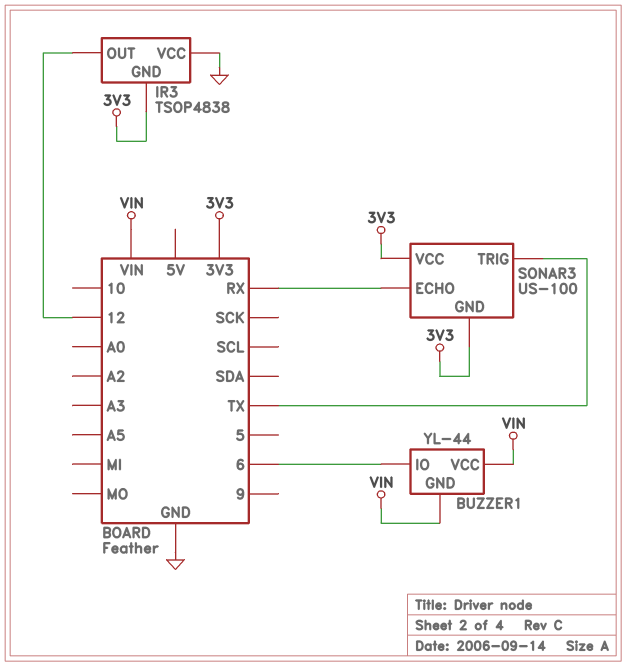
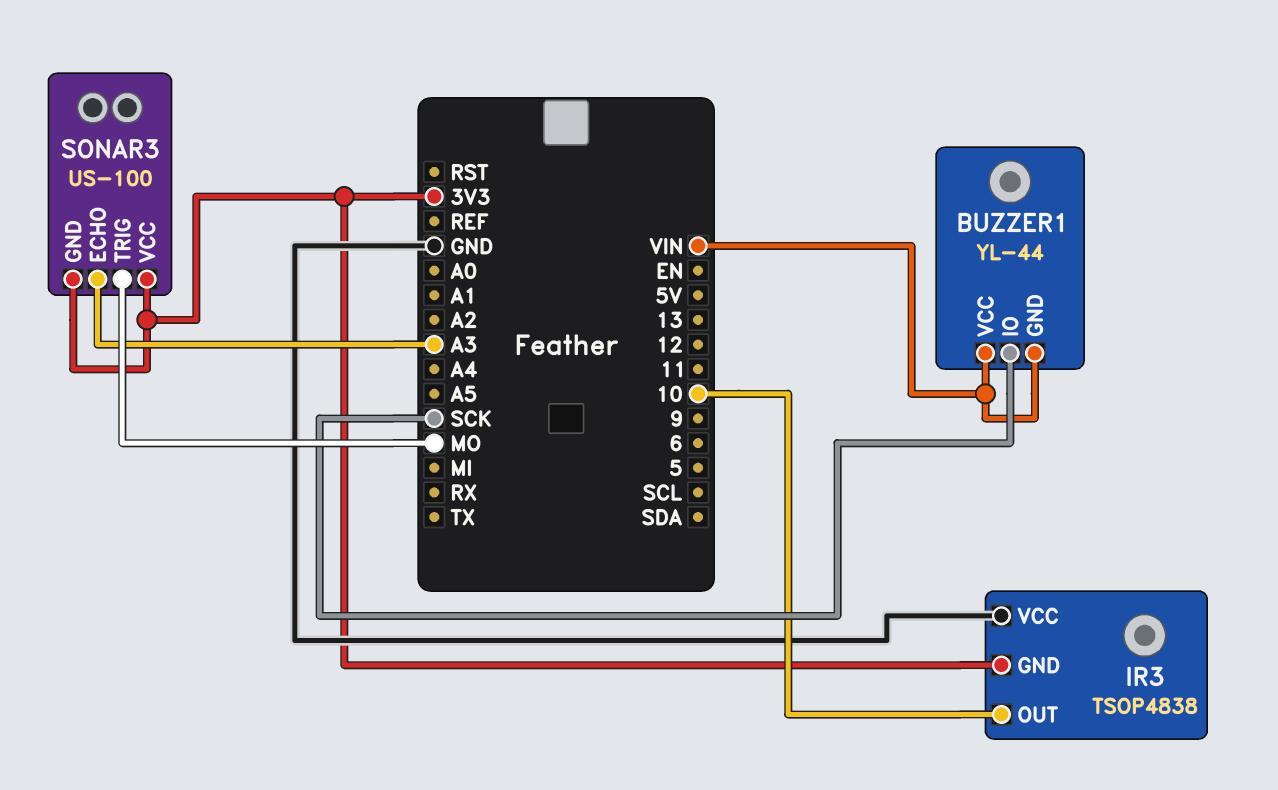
BUZZER1 pin IO: 6 -> SCK
IR3 pin OUT: 12 -> 10
SONAR3 pin ECHO: RX -> A3
SONAR3 pin TRIG: TX -> MO

